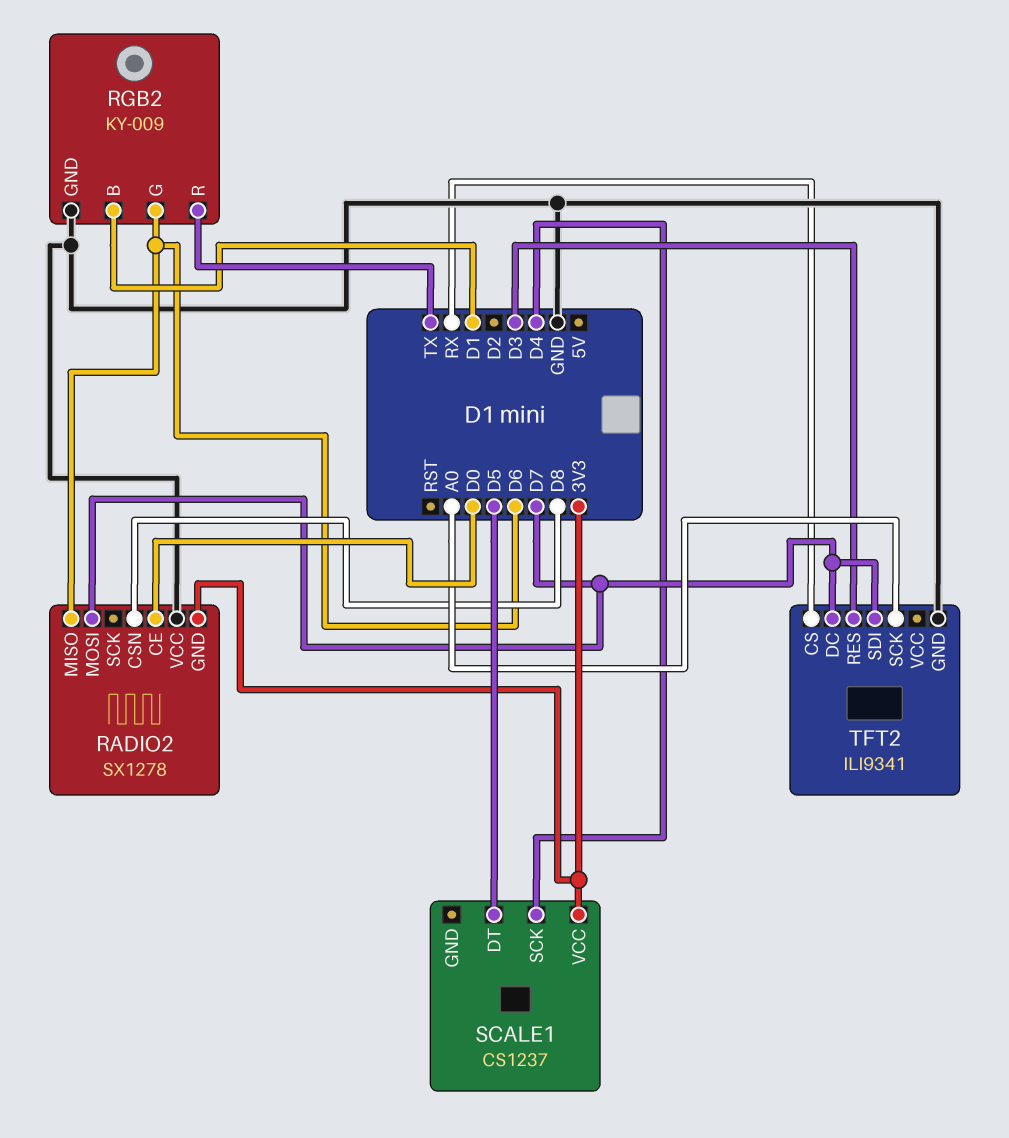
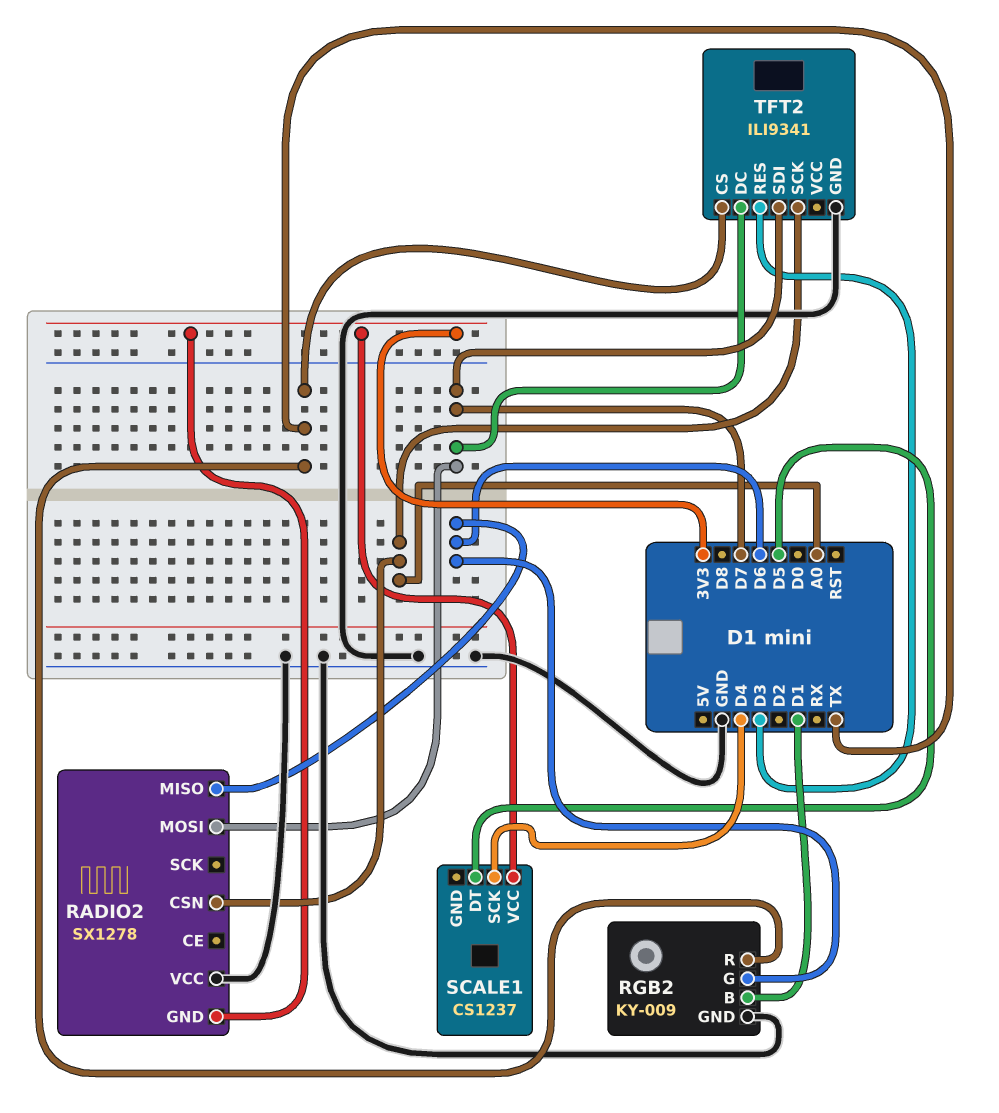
RADIO2 pin CE: D0 -> none
RADIO2 pin CSN: D8 -> A0
TFT2 pin CS: RX -> TX

